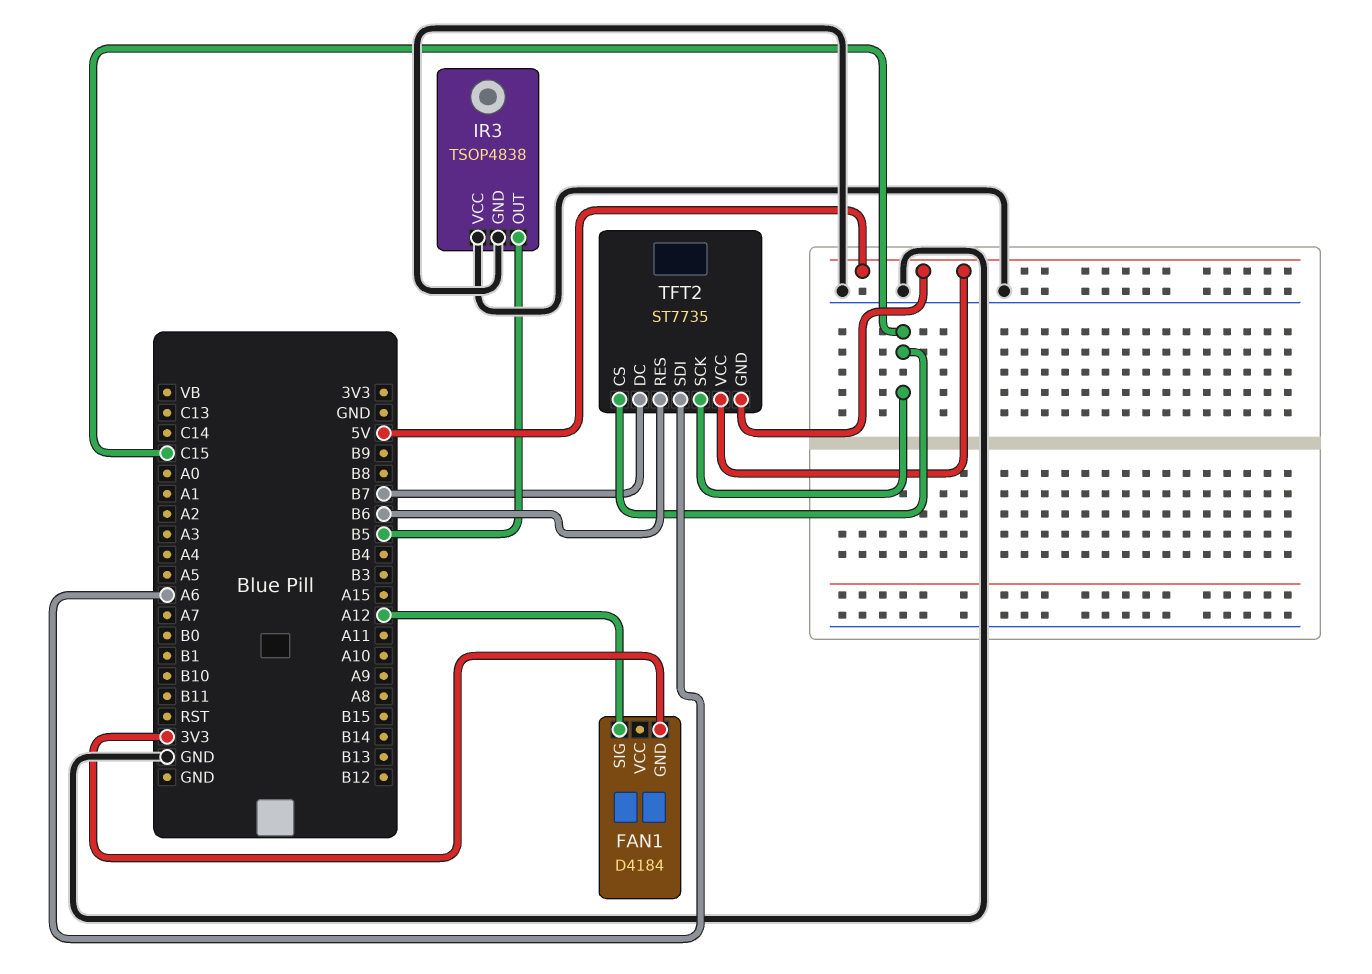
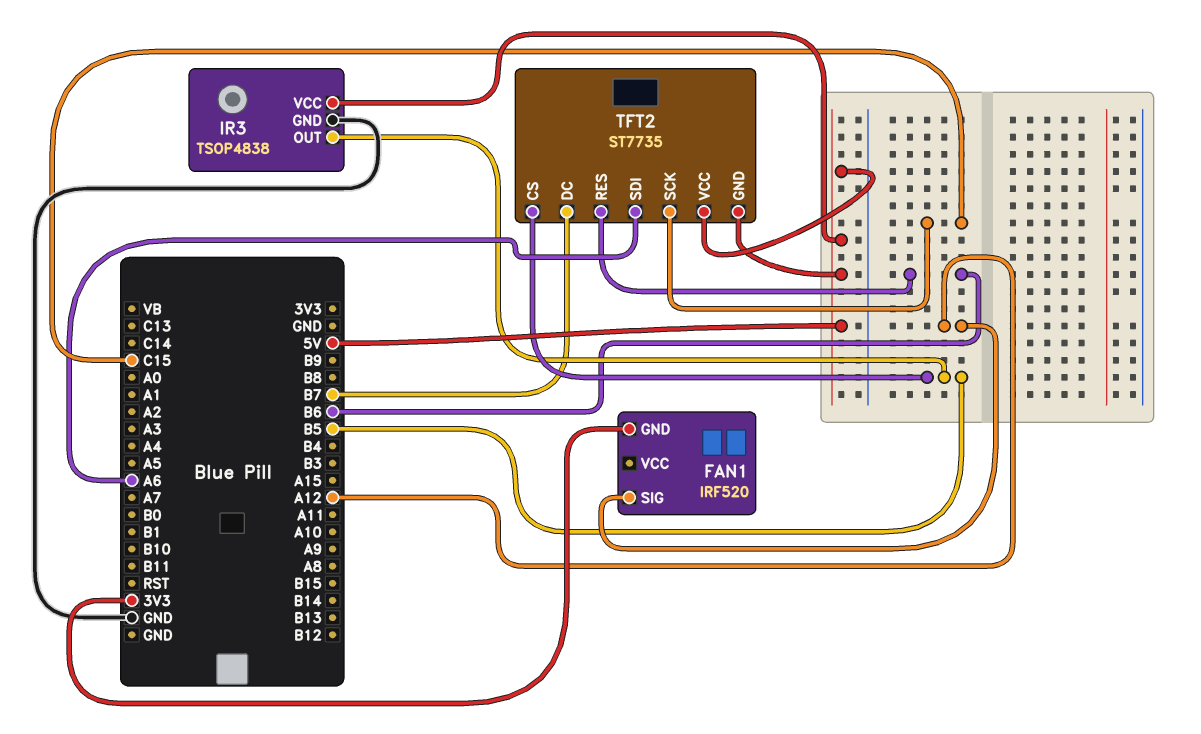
FAN1: D4184 -> IRF520
IR3 pin VCC: GND -> 5V
TFT2 pin CS: C15 -> B5

